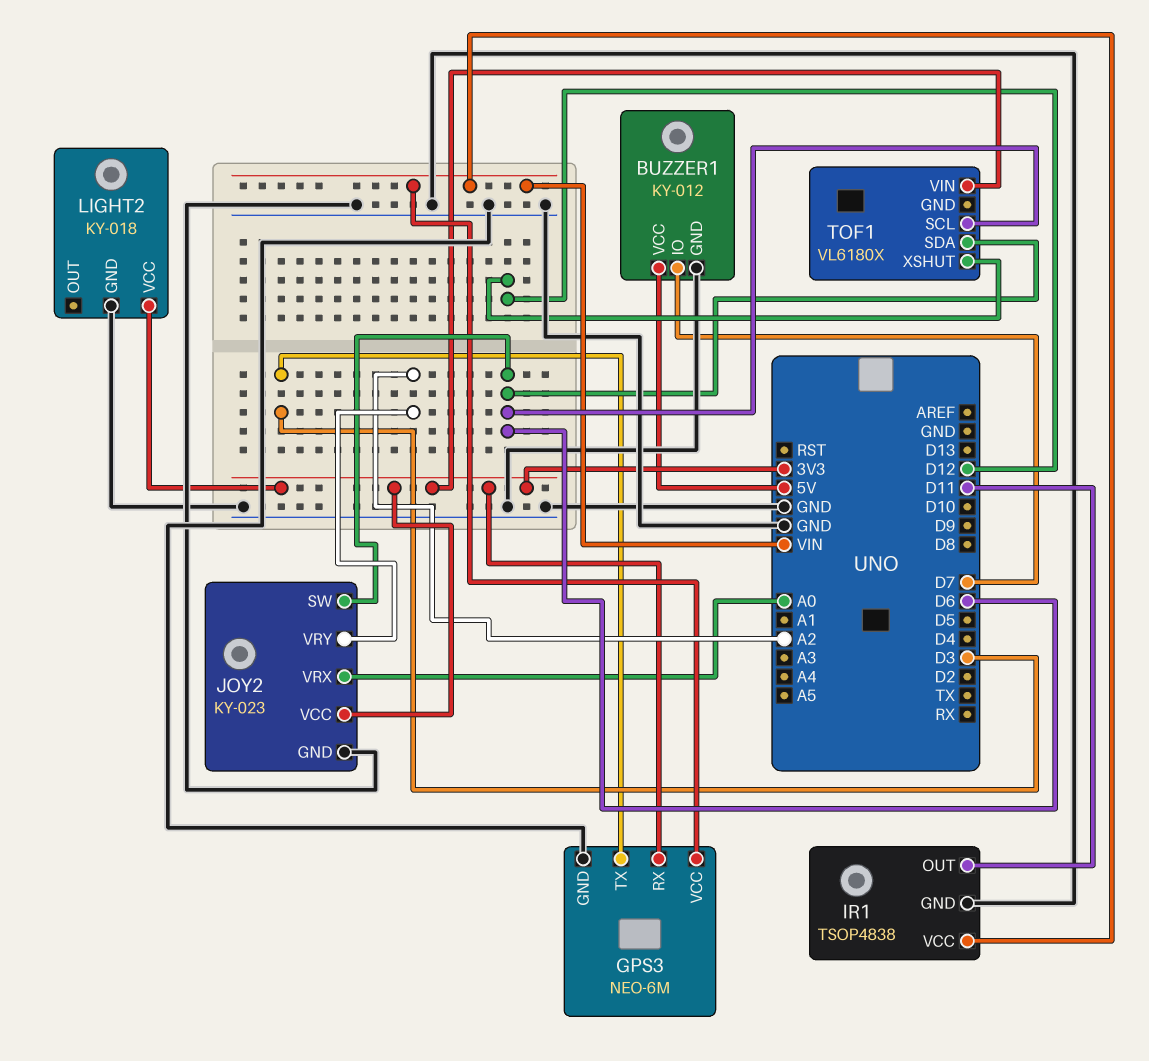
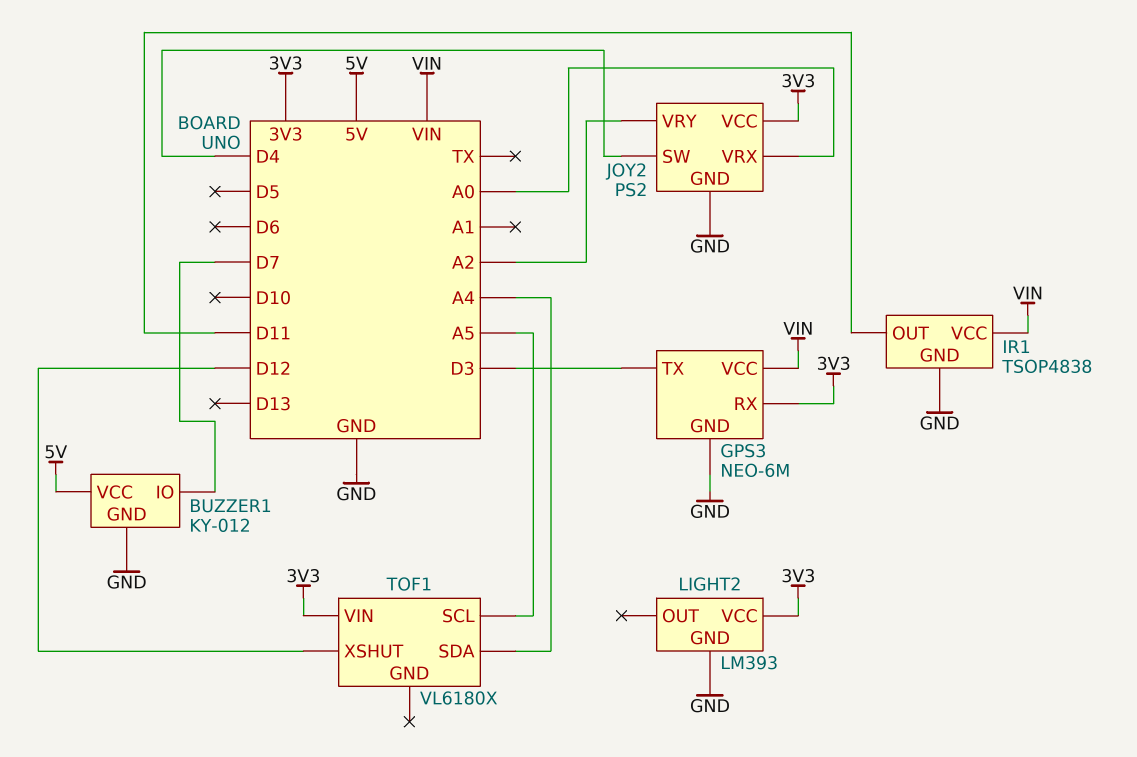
JOY2: KY-023 -> PS2
JOY2 pin SW: D6 -> D4
LIGHT2: KY-018 -> LM393
TOF1 pin SCL: D6 -> A5
TOF1 pin SDA: D6 -> A4

